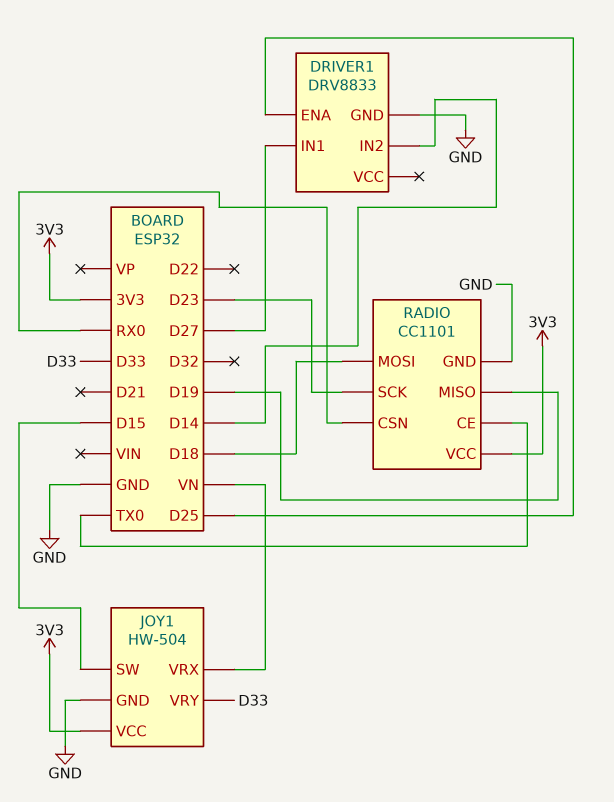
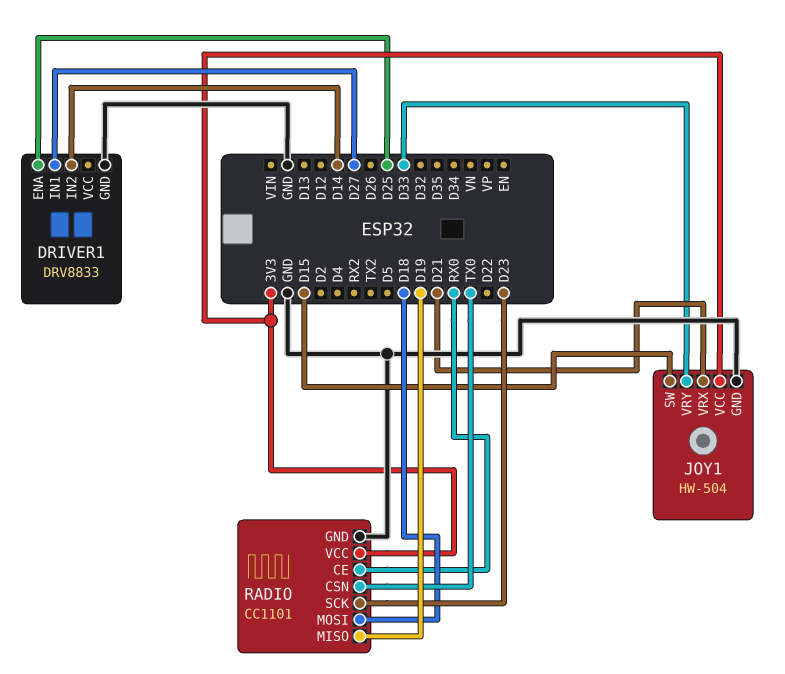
JOY1 pin VRX: VN -> D21
RADIO pin CE: TX0 -> RX0
RADIO pin CSN: RX0 -> TX0

